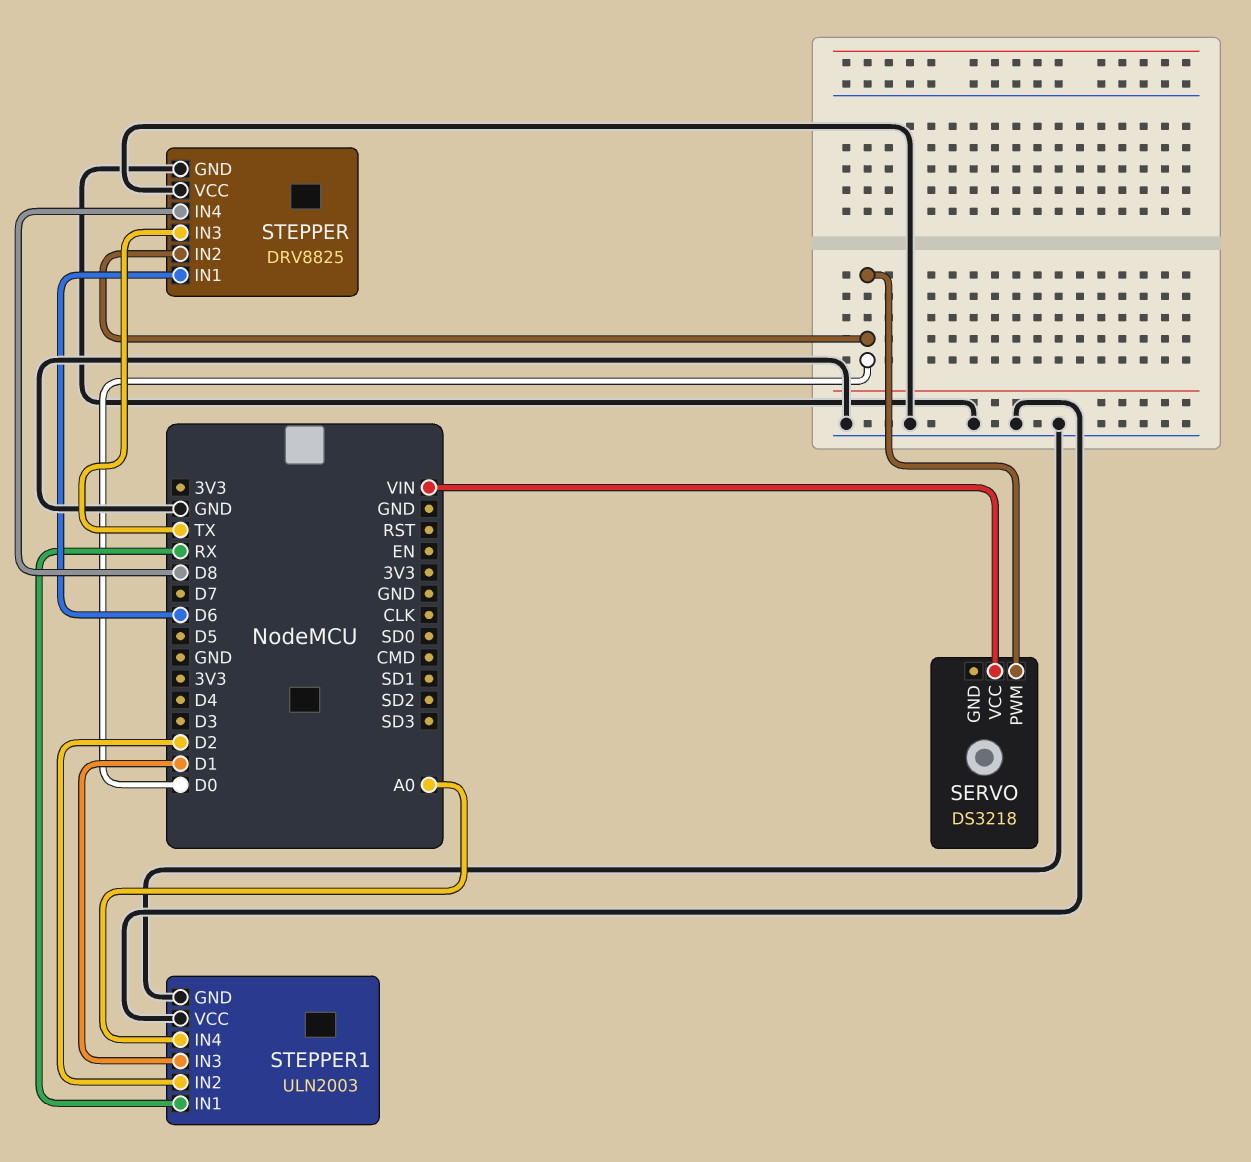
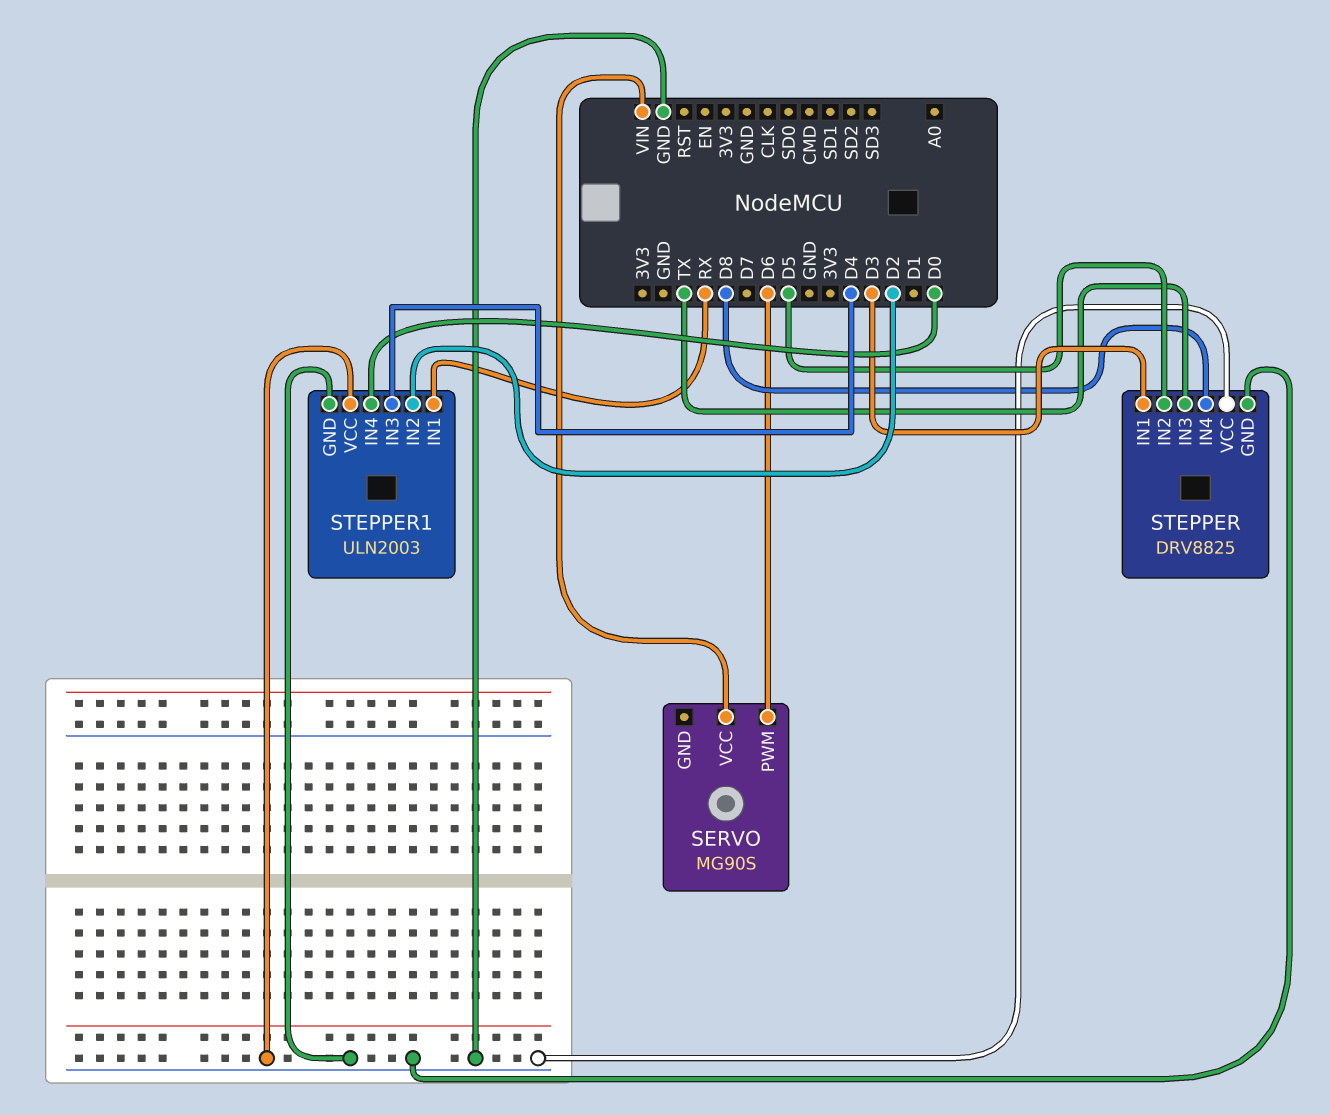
SERVO: DS3218 -> MG90S
SERVO pin PWM: D0 -> D6
STEPPER pin IN1: D6 -> D3
STEPPER pin IN2: D0 -> D5
STEPPER1 pin IN3: D1 -> D4
STEPPER1 pin IN4: A0 -> D0

